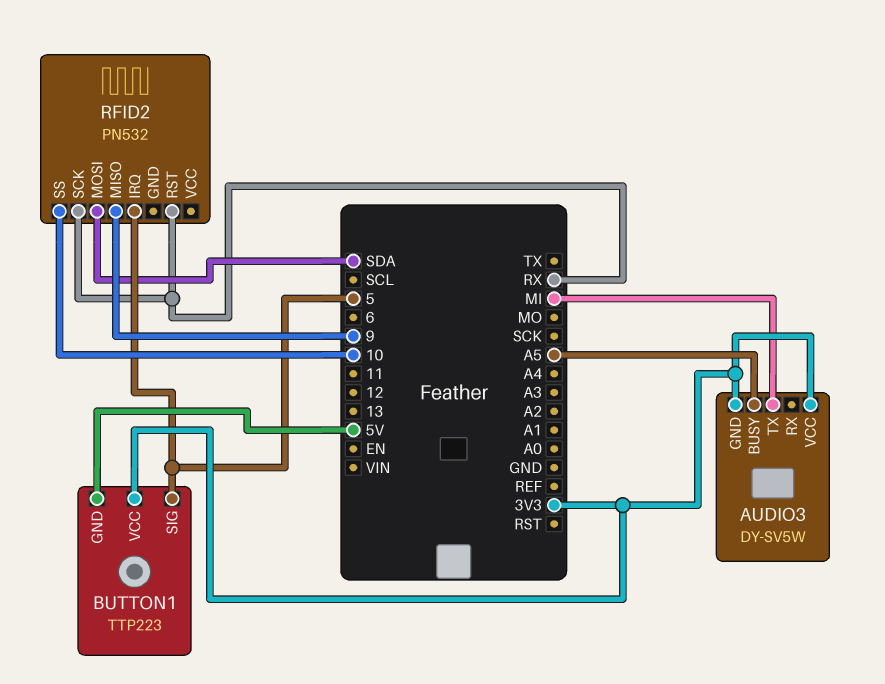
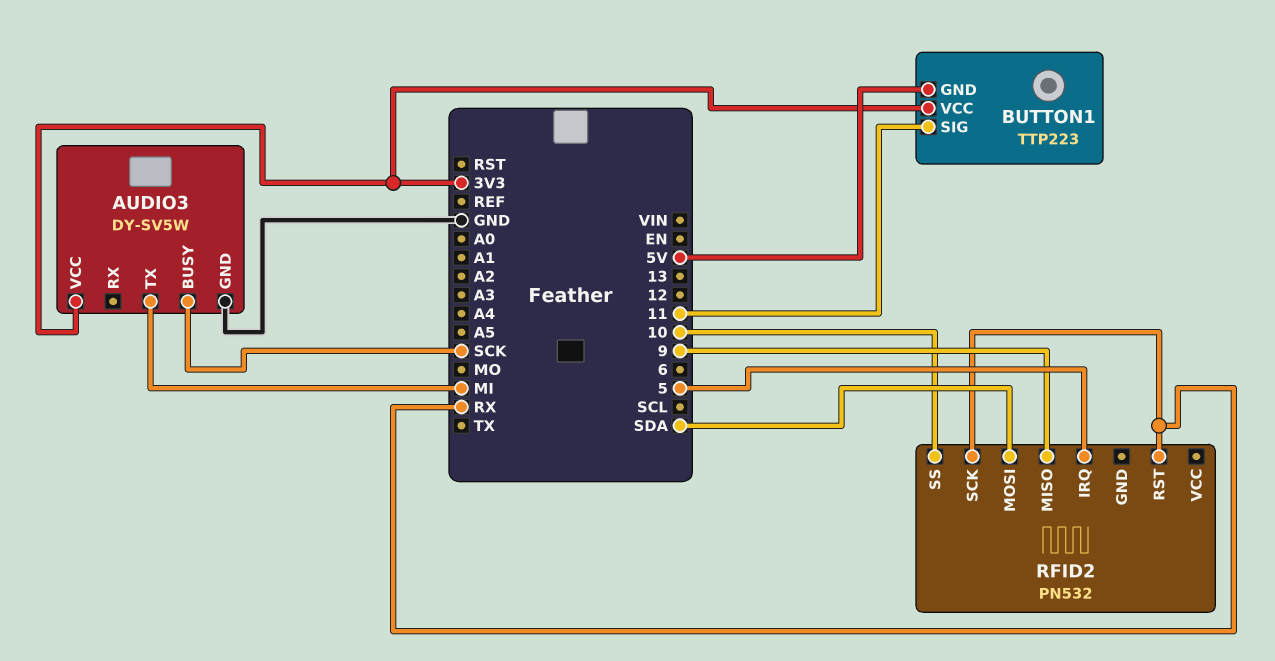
AUDIO3 pin BUSY: A5 -> SCK
AUDIO3 pin GND: 3V3 -> GND
BUTTON1 pin SIG: 5 -> 11

